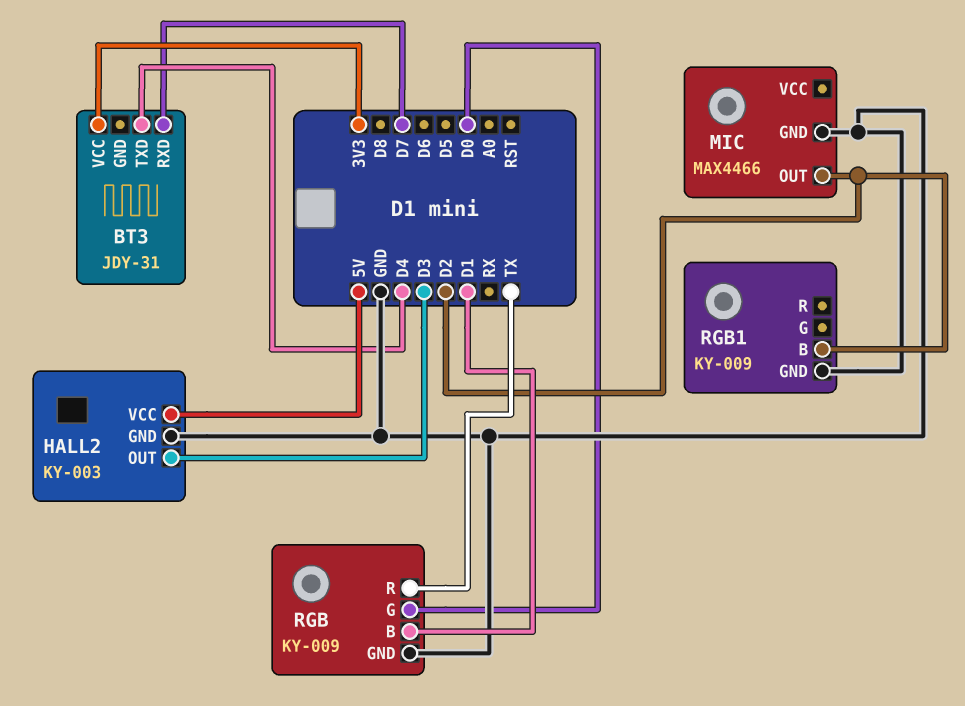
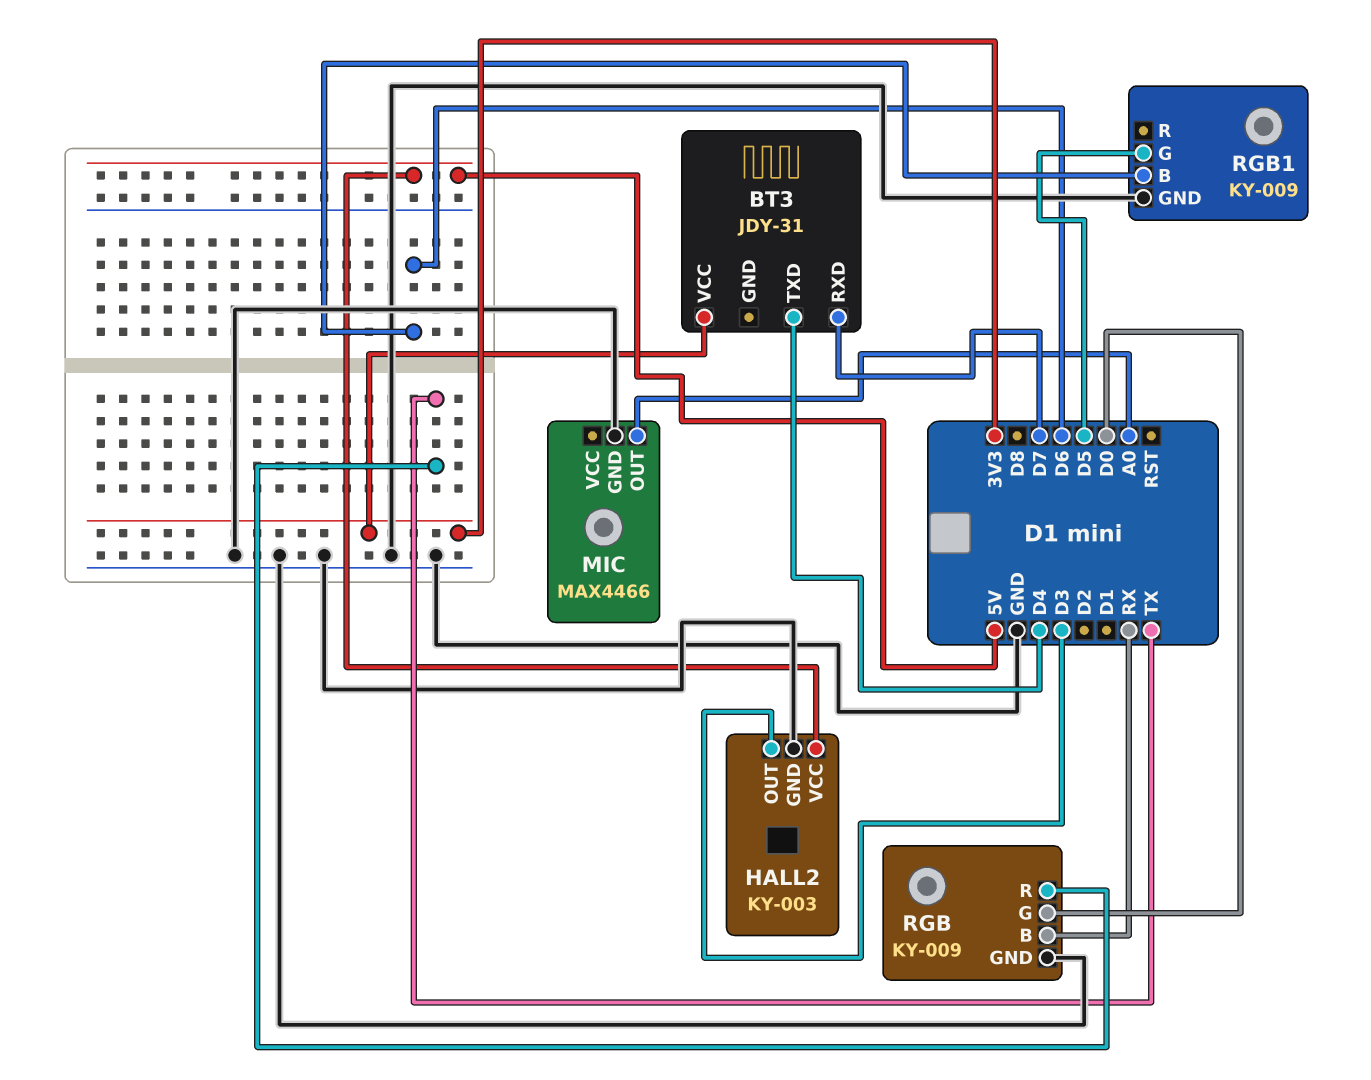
MIC pin OUT: D2 -> A0
RGB pin B: D1 -> RX
RGB1 pin B: D2 -> D6
RGB1 pin G: none -> D5

